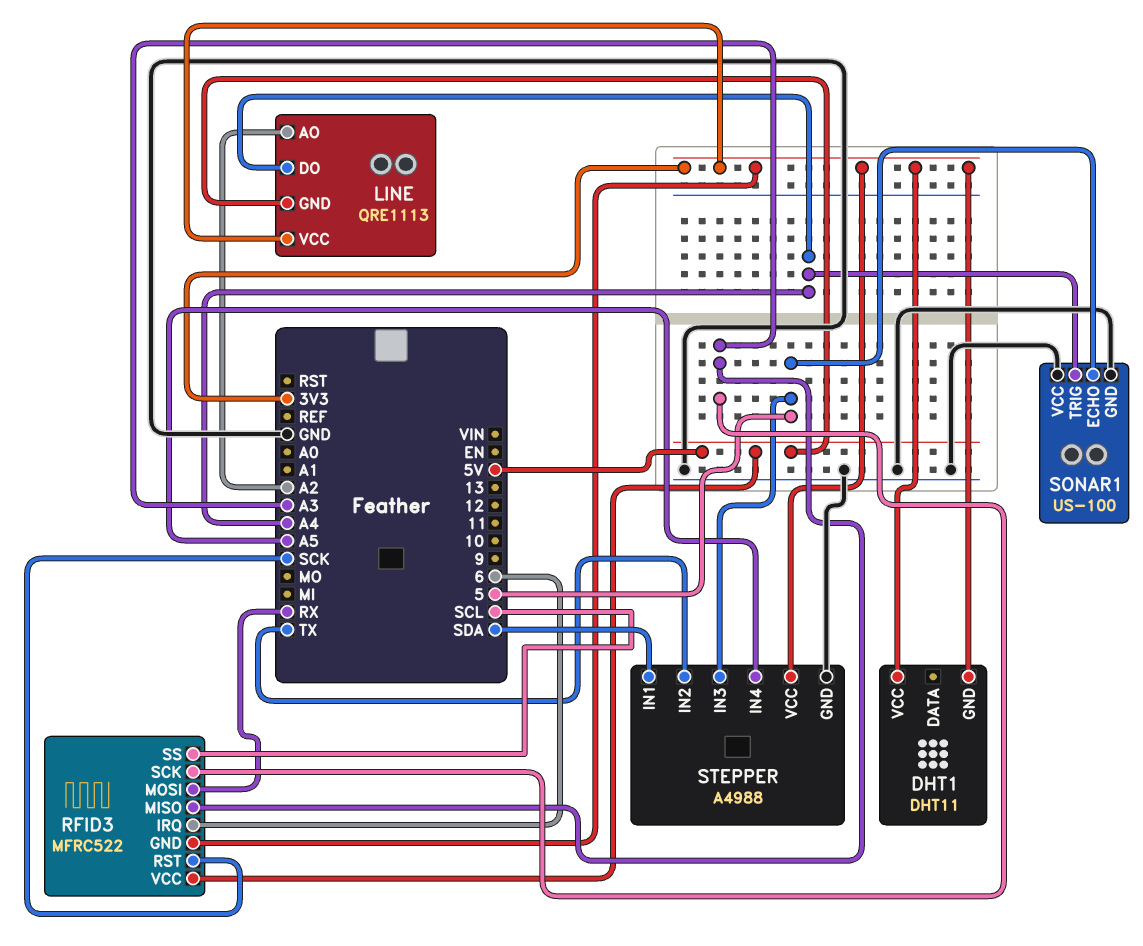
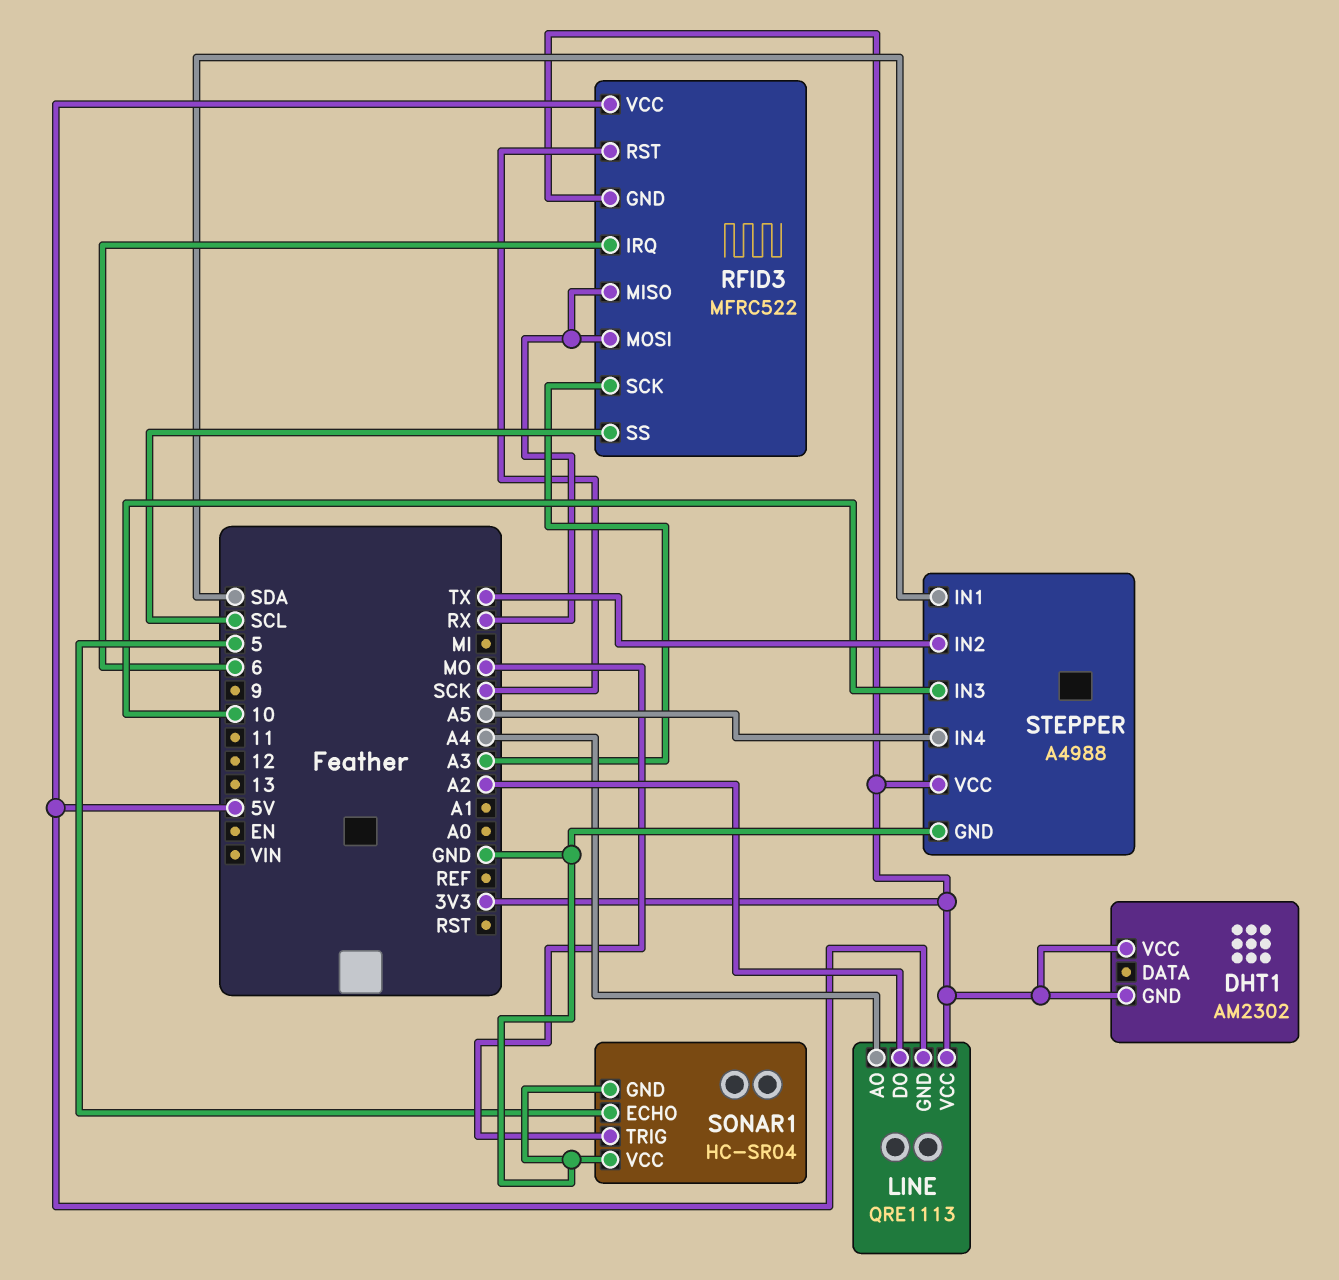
DHT1: DHT11 -> AM2302
LINE pin AO: A2 -> A4
LINE pin DO: A4 -> A2
RFID3 pin MISO: A3 -> RX
SONAR1: US-100 -> HC-SR04
SONAR1 pin TRIG: A4 -> MO
STEPPER pin IN3: 5 -> 10

